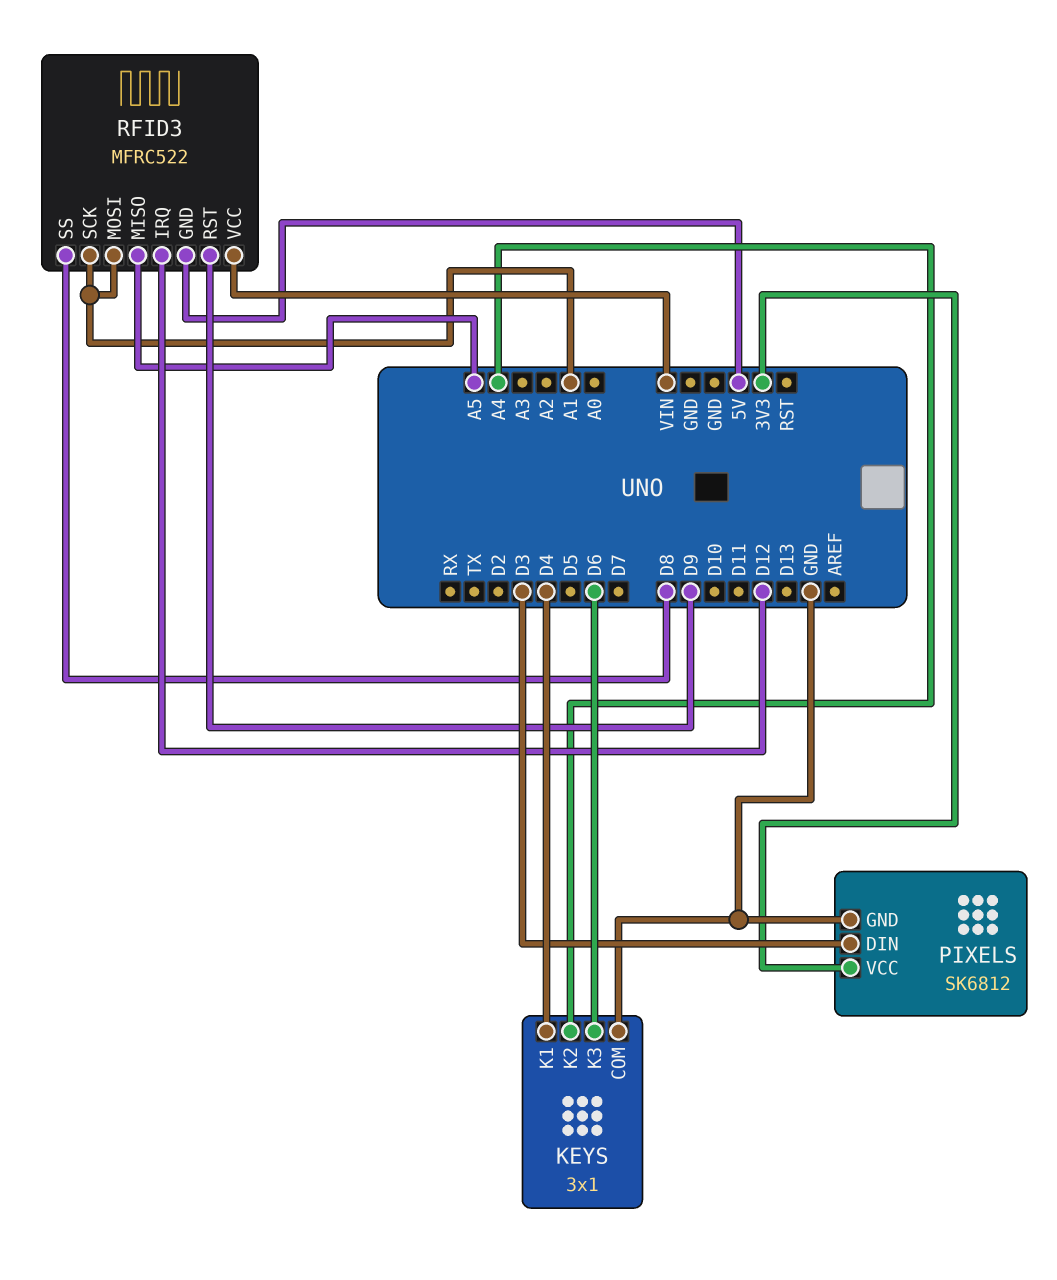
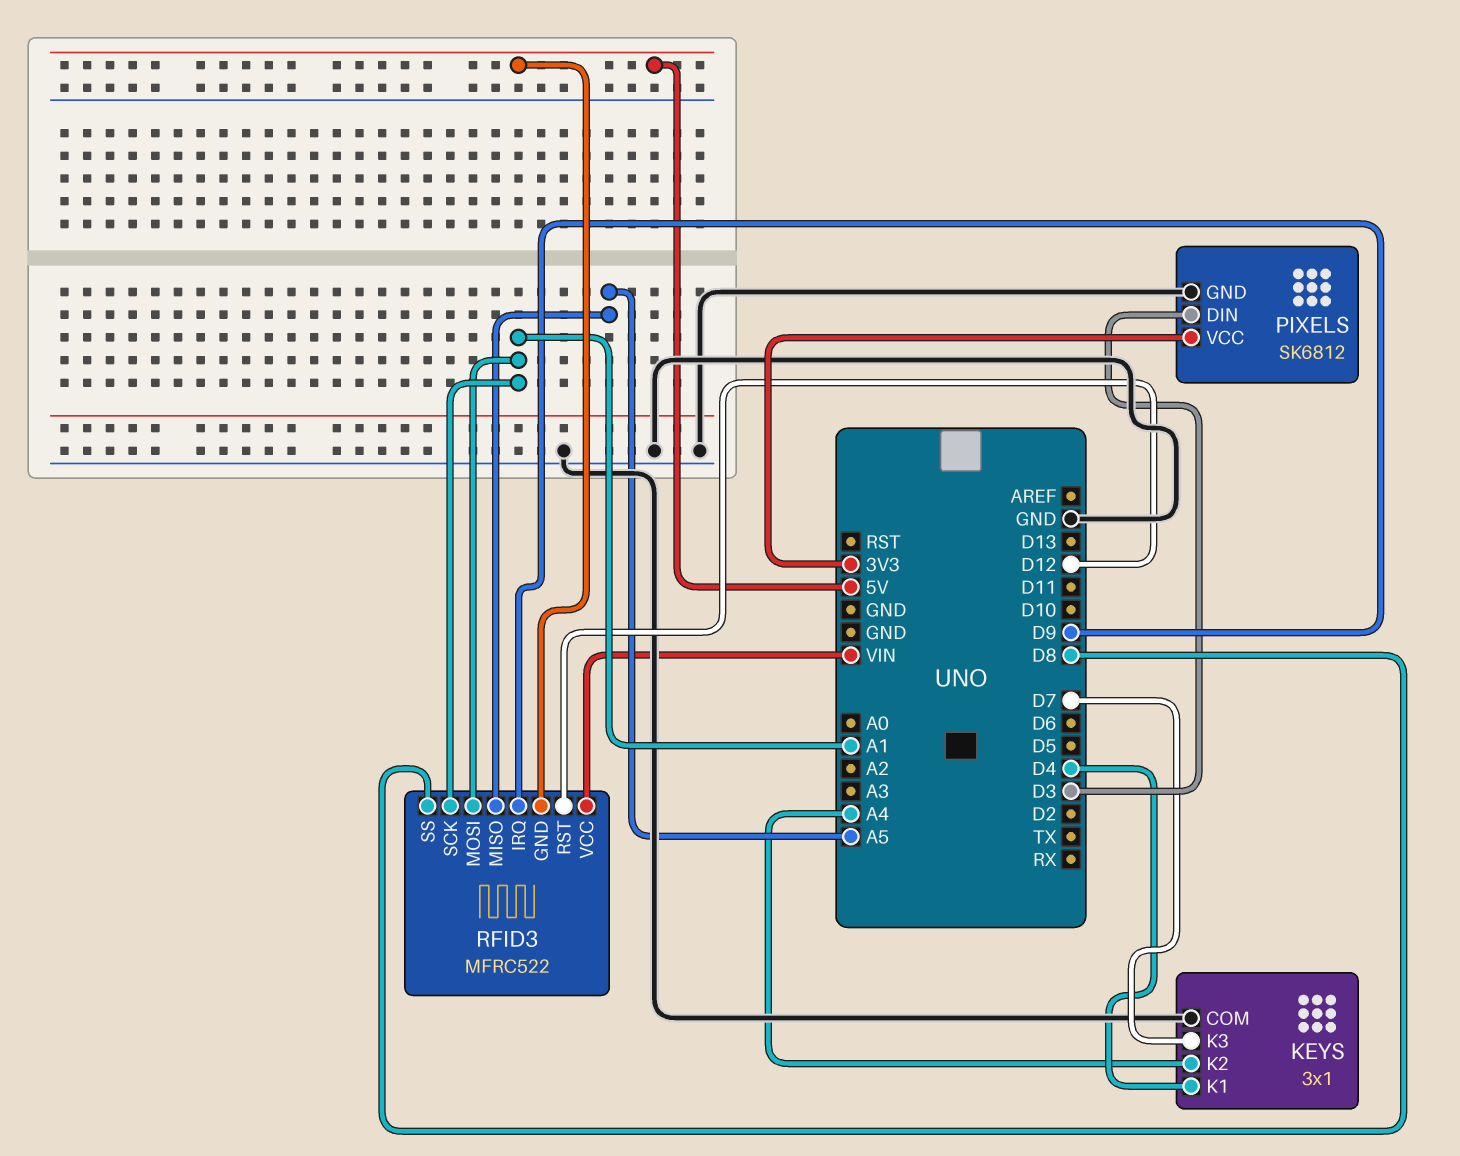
KEYS pin K3: D6 -> D7
RFID3 pin IRQ: D12 -> D9
RFID3 pin RST: D9 -> D12

